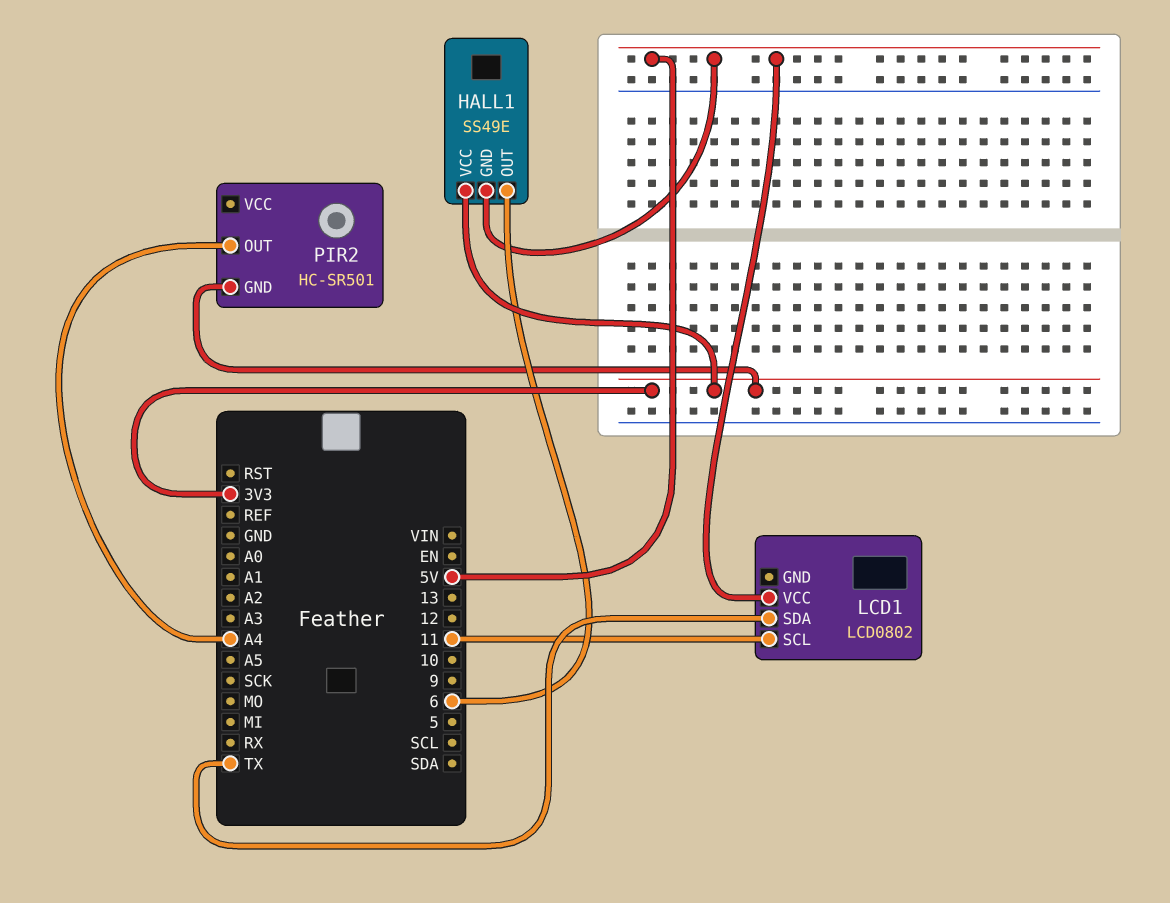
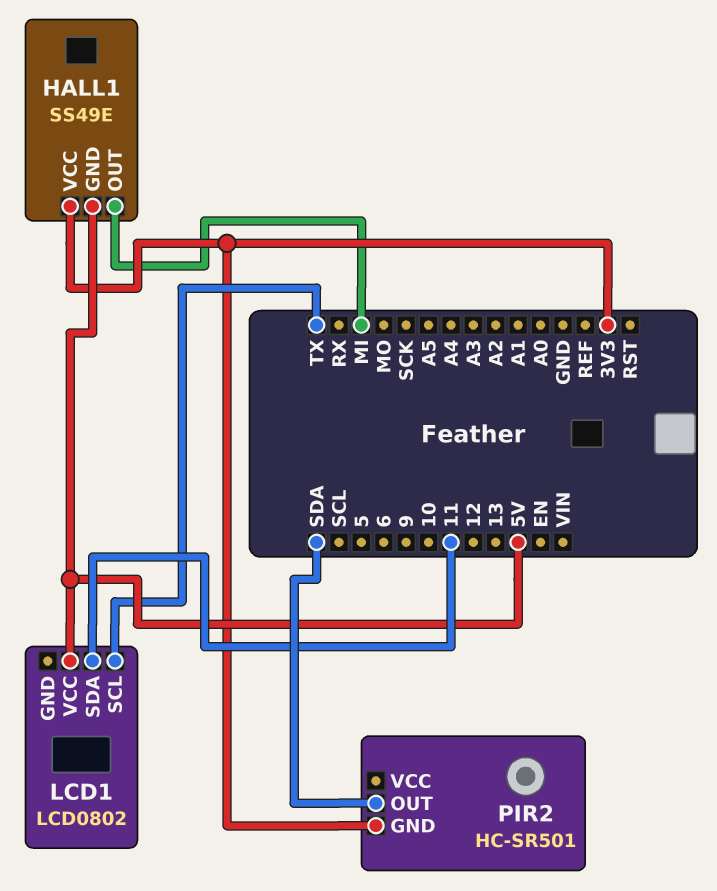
HALL1 pin OUT: 6 -> MI
LCD1 pin SCL: 11 -> TX
LCD1 pin SDA: TX -> 11
PIR2 pin OUT: A4 -> SDA

